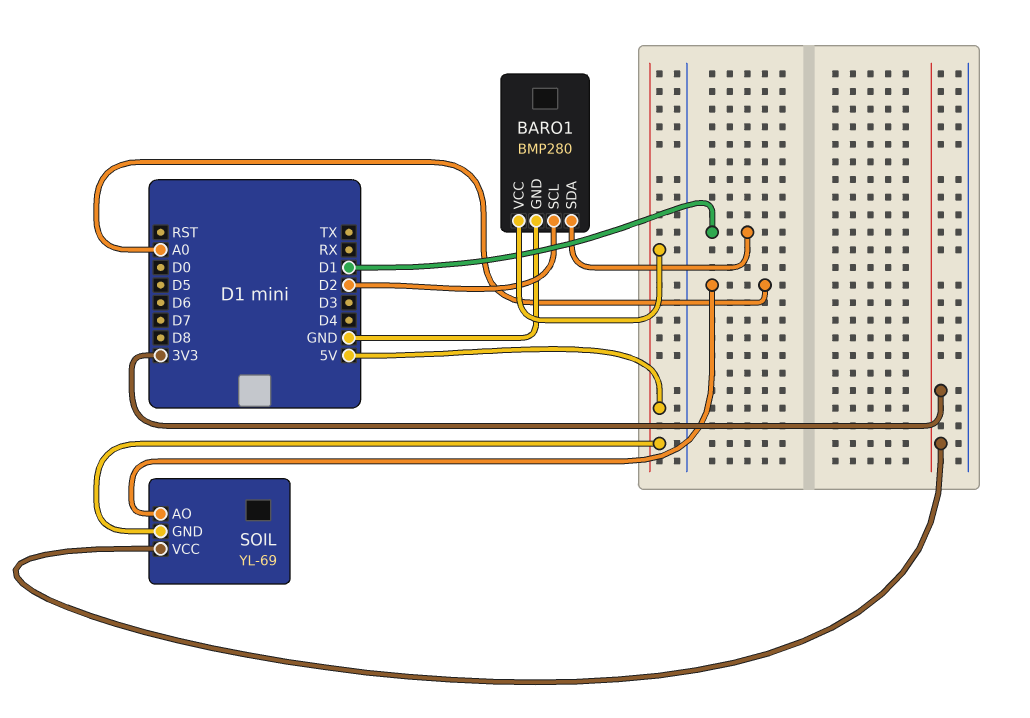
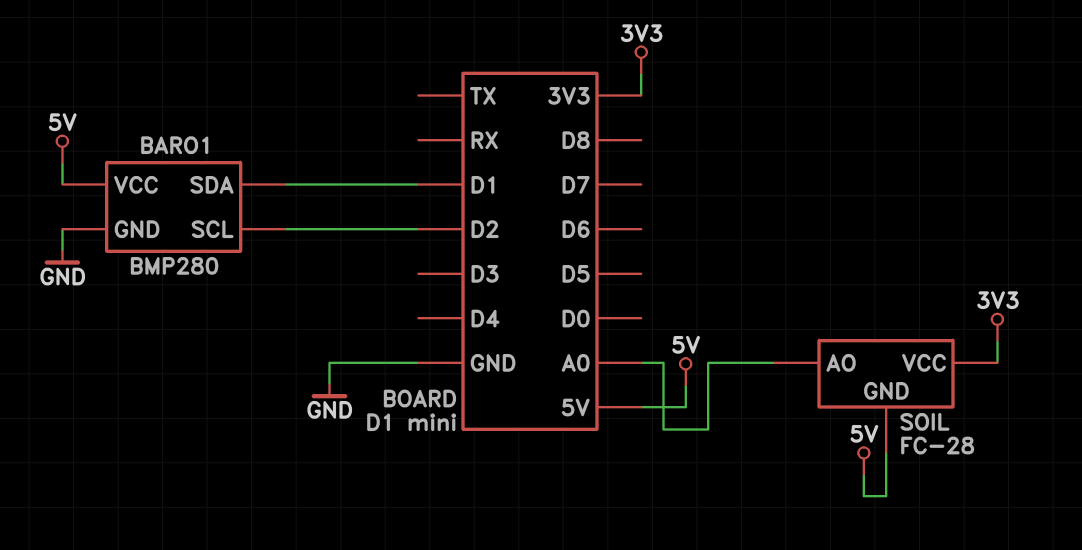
SOIL: YL-69 -> FC-28

